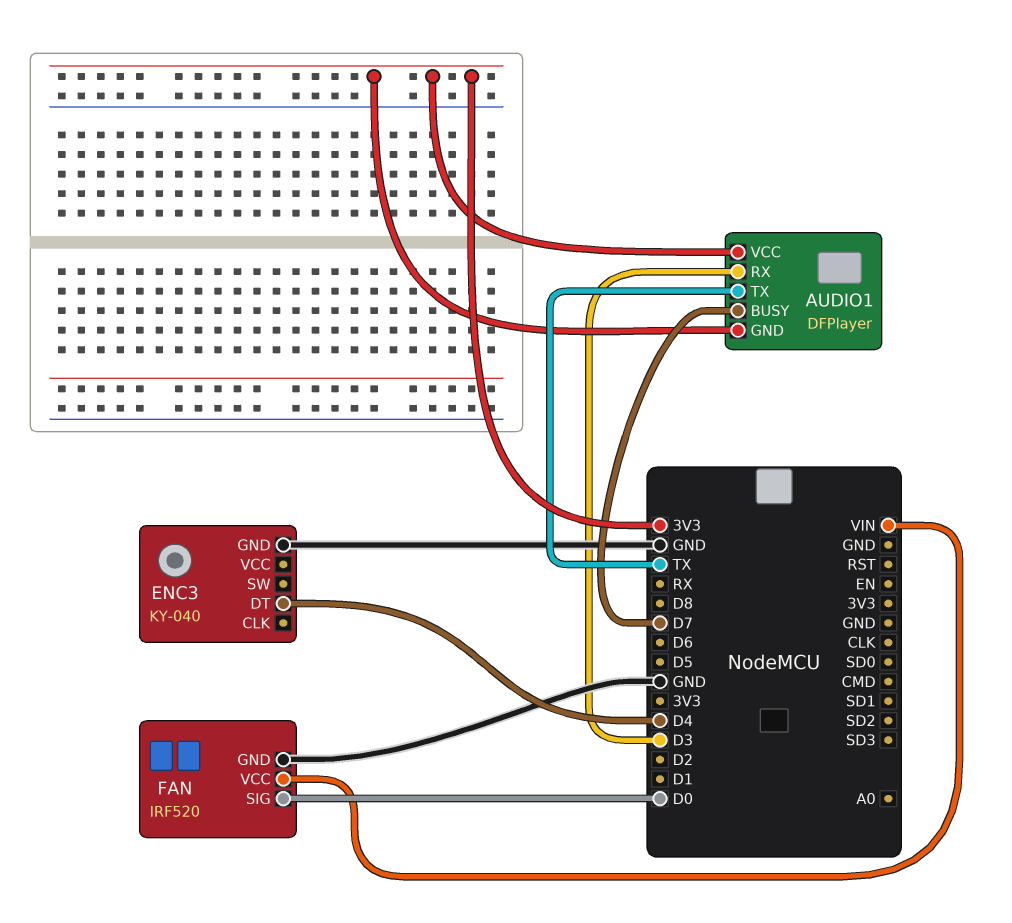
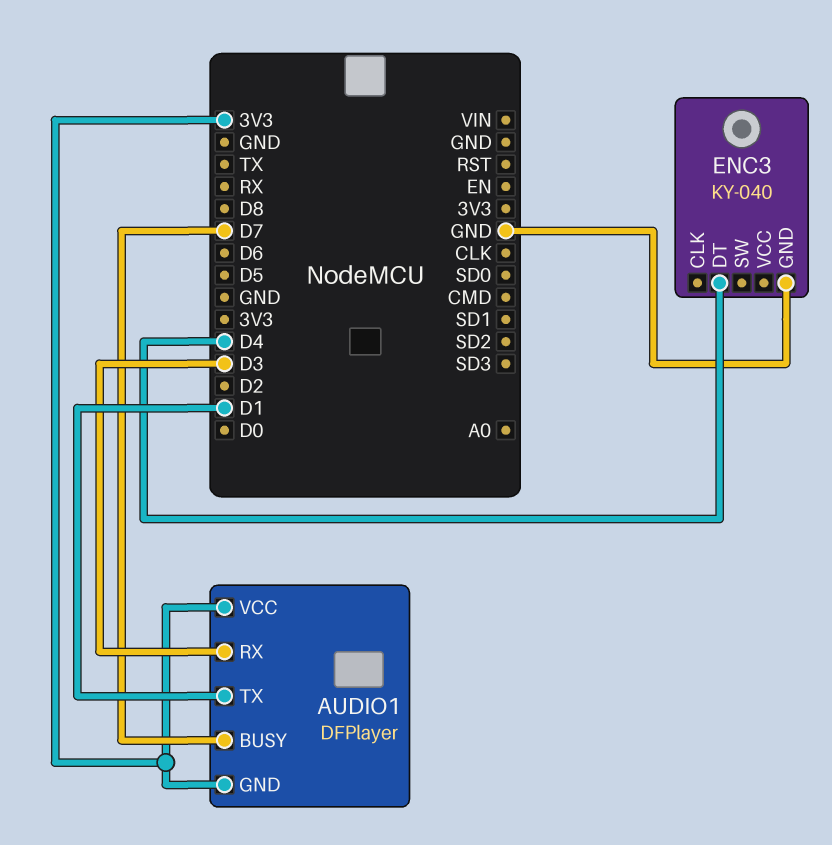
AUDIO1 pin TX: TX -> D1
FAN: IRF520 -> none
FAN pin GND: GND -> none
FAN pin SIG: D0 -> none
FAN pin VCC: VIN -> none

